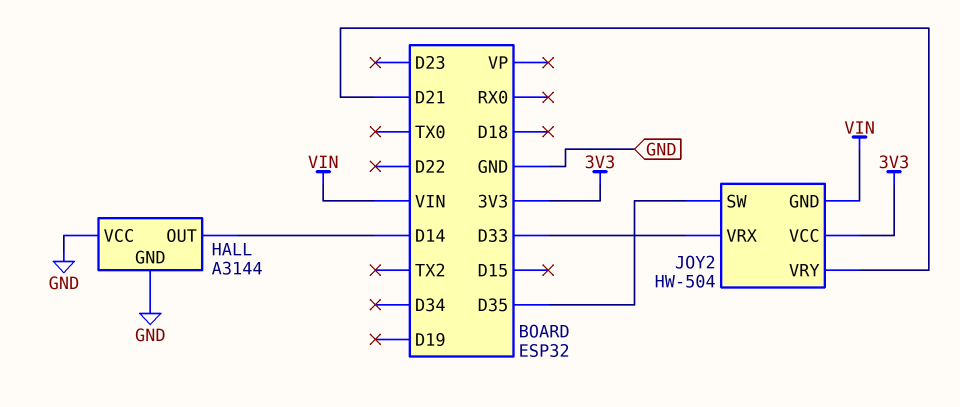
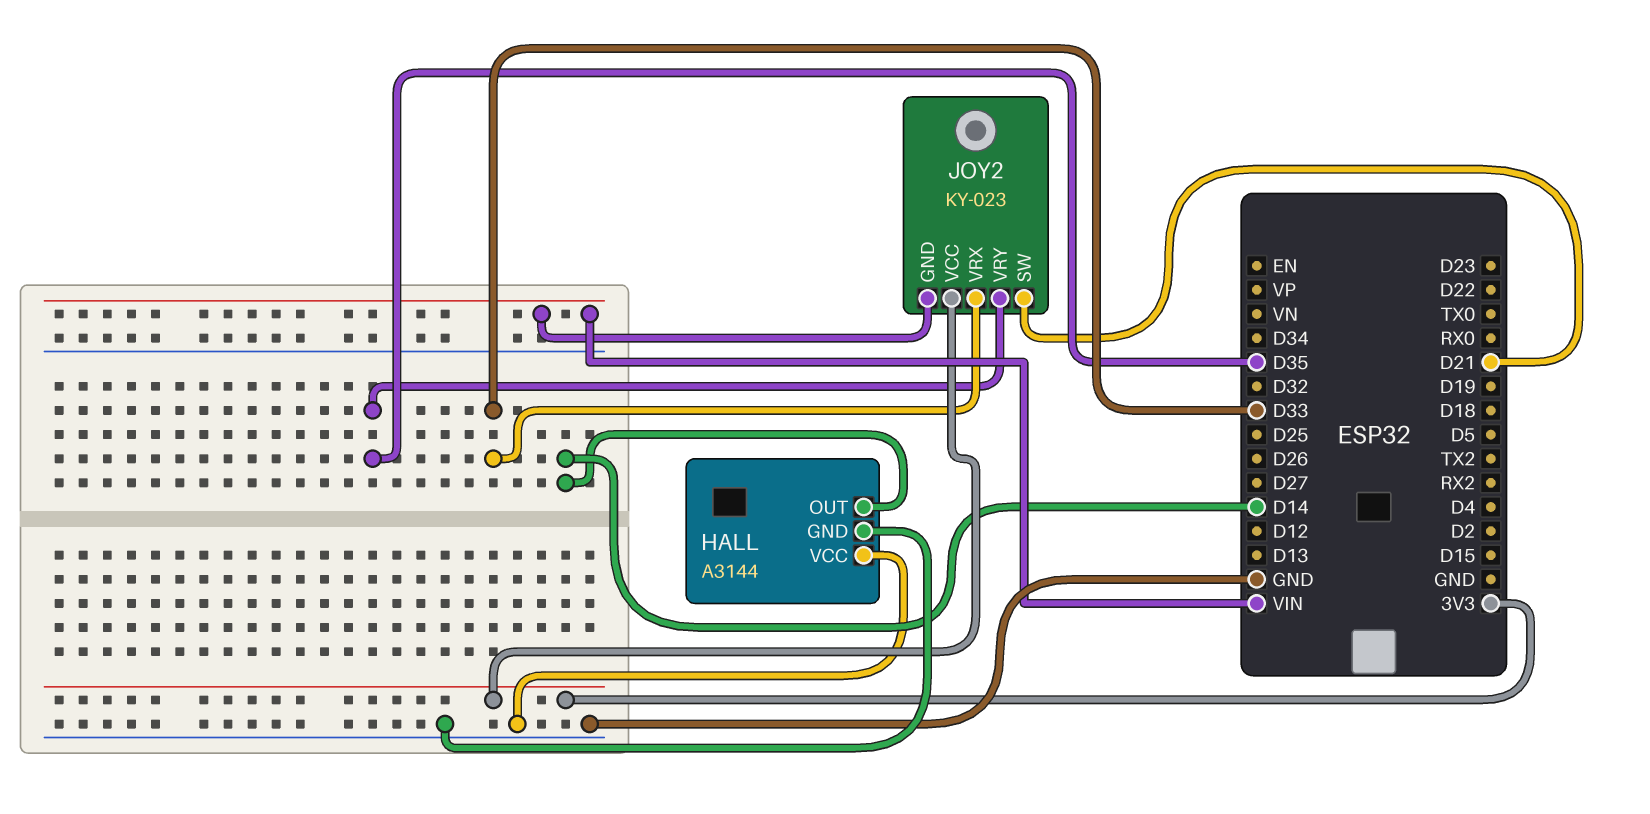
JOY2: HW-504 -> KY-023
JOY2 pin SW: D35 -> D21
JOY2 pin VRY: D21 -> D35

